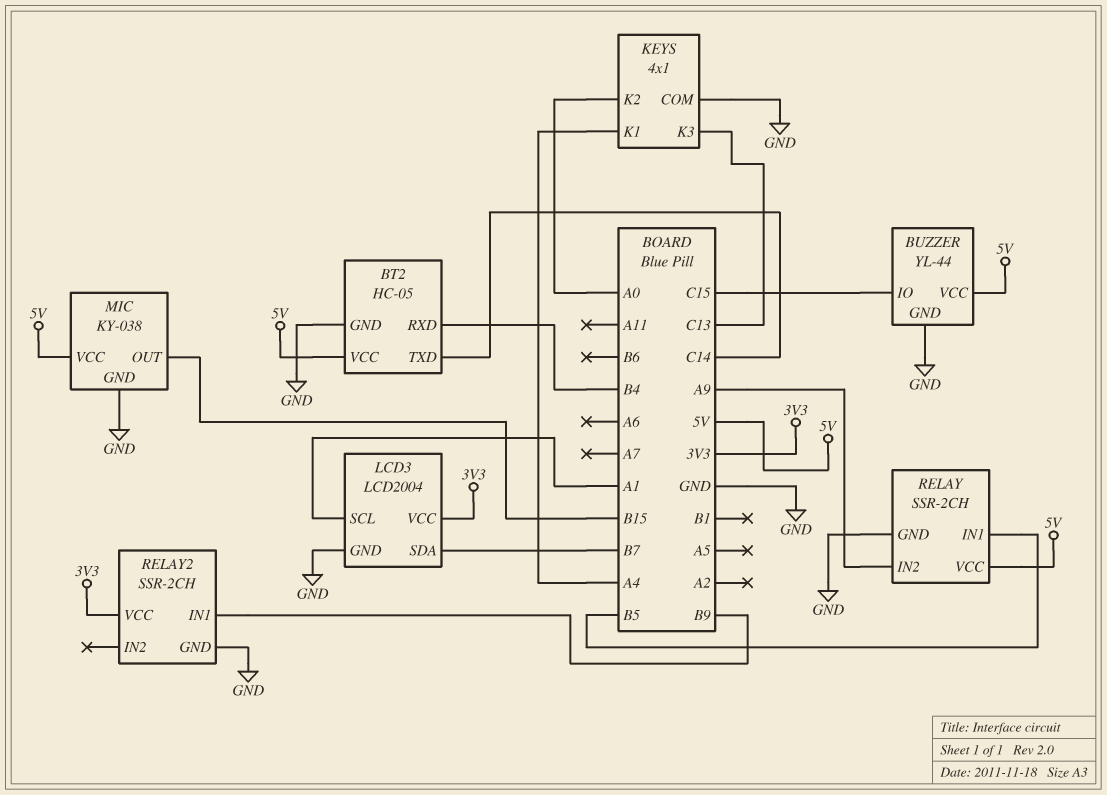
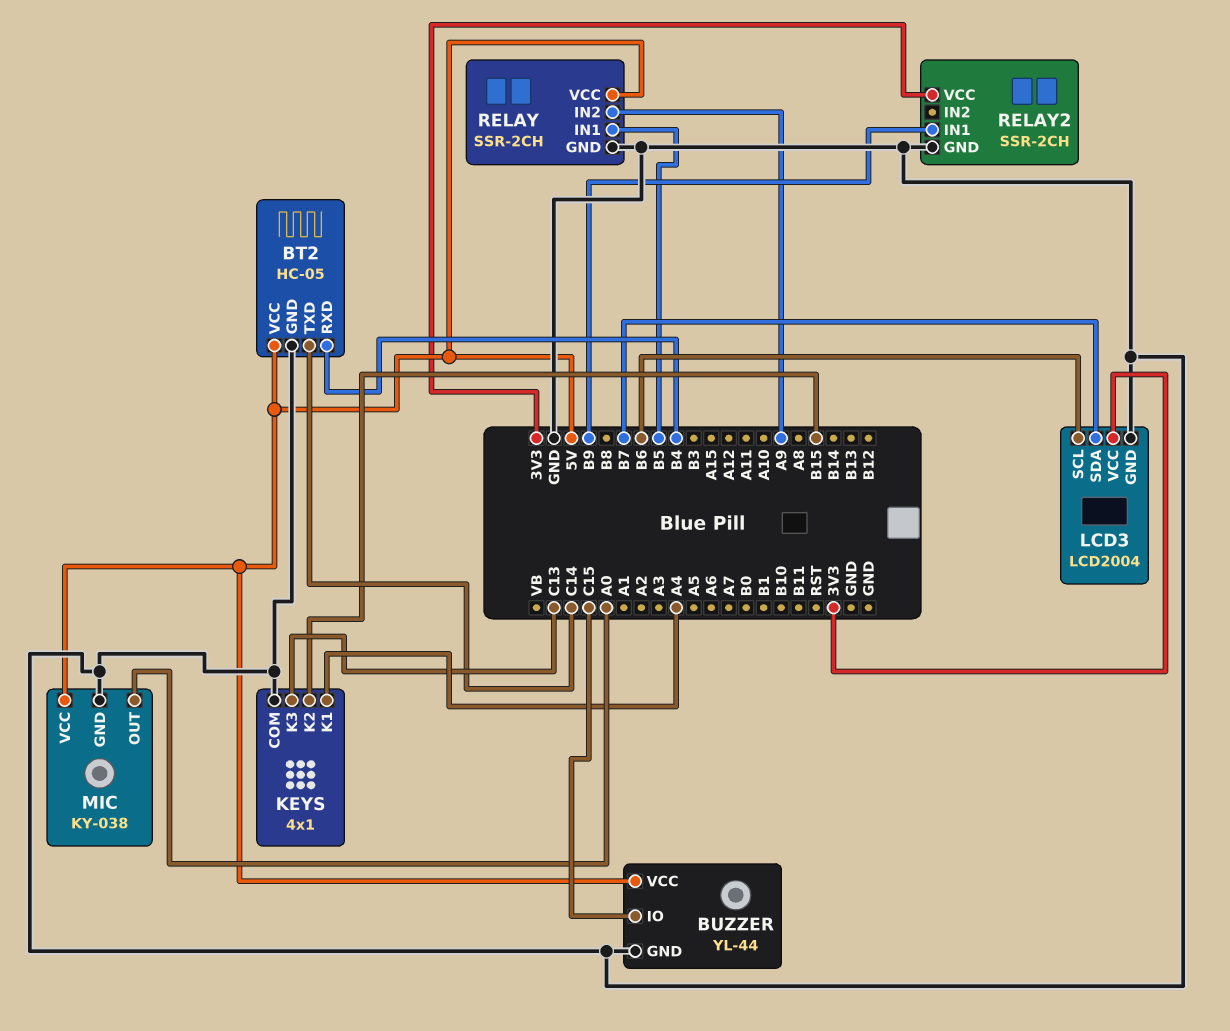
KEYS pin K2: A0 -> B15
LCD3 pin SCL: A1 -> B6
MIC pin OUT: B15 -> A0

